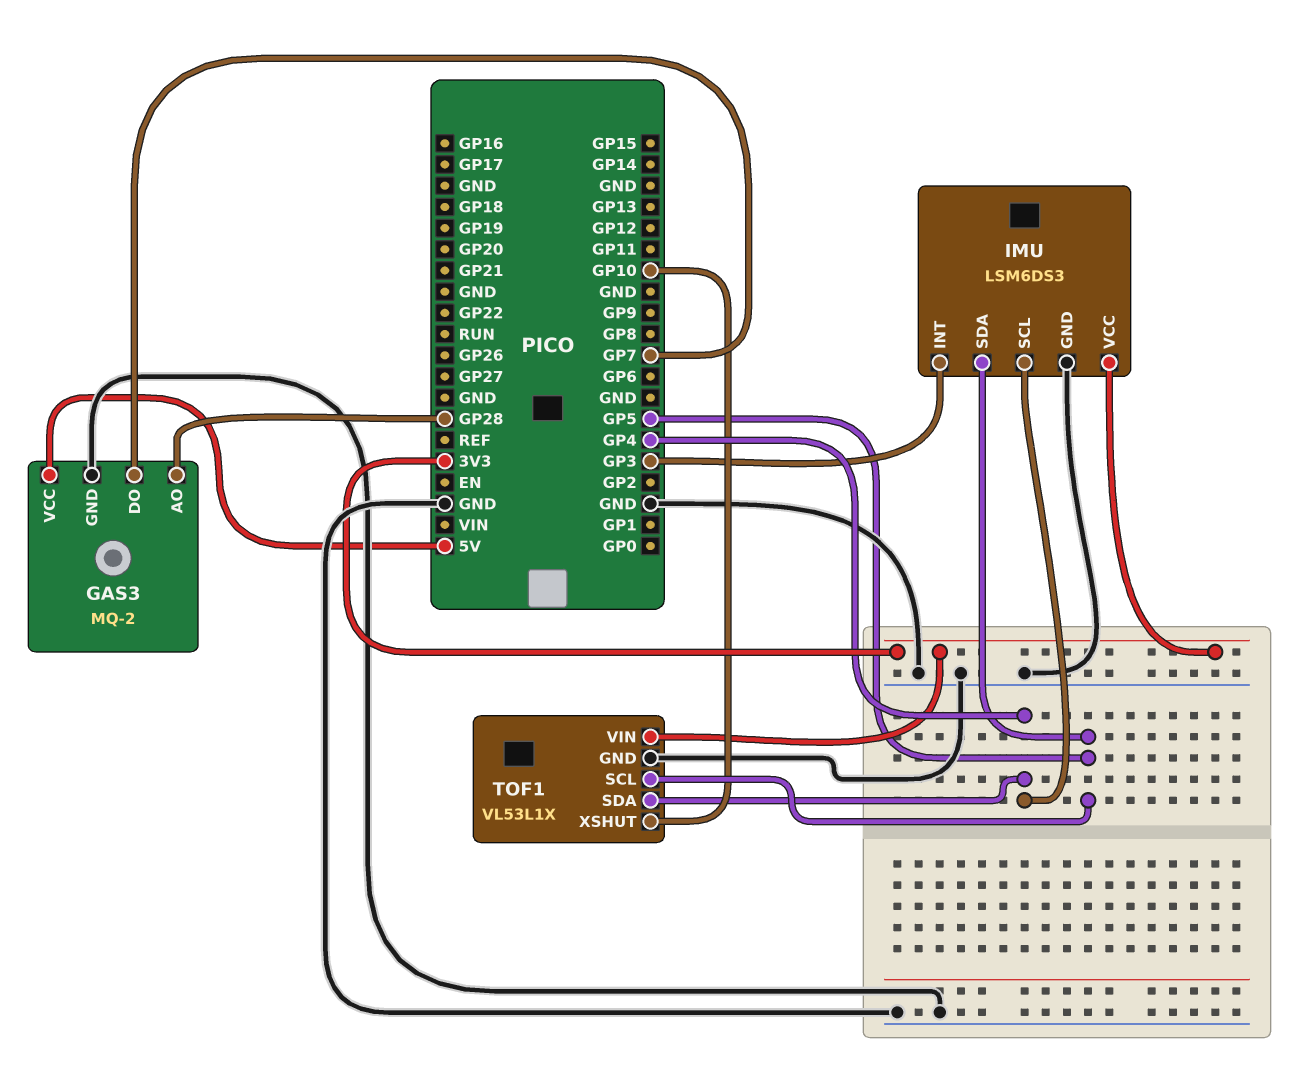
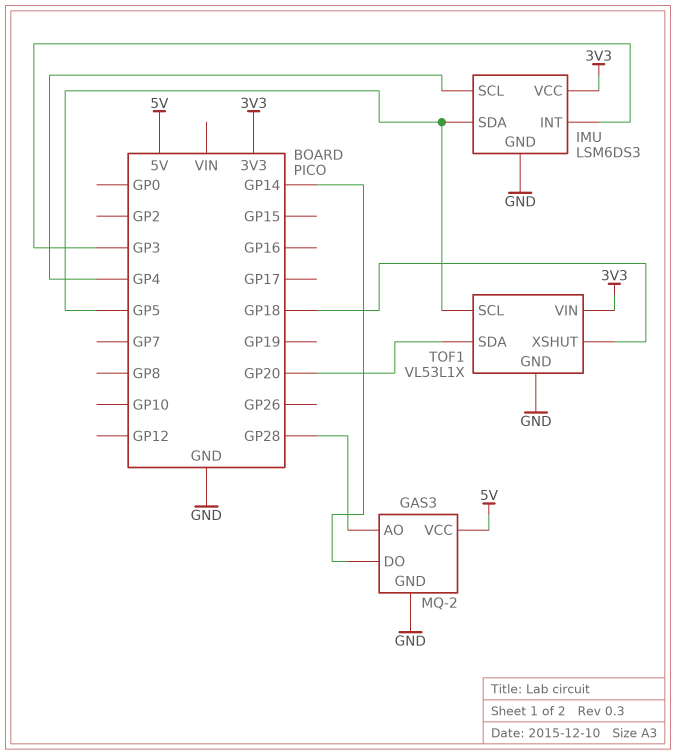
GAS3 pin DO: GP7 -> GP14
TOF1 pin SDA: GP4 -> GP20
TOF1 pin XSHUT: GP10 -> GP18

